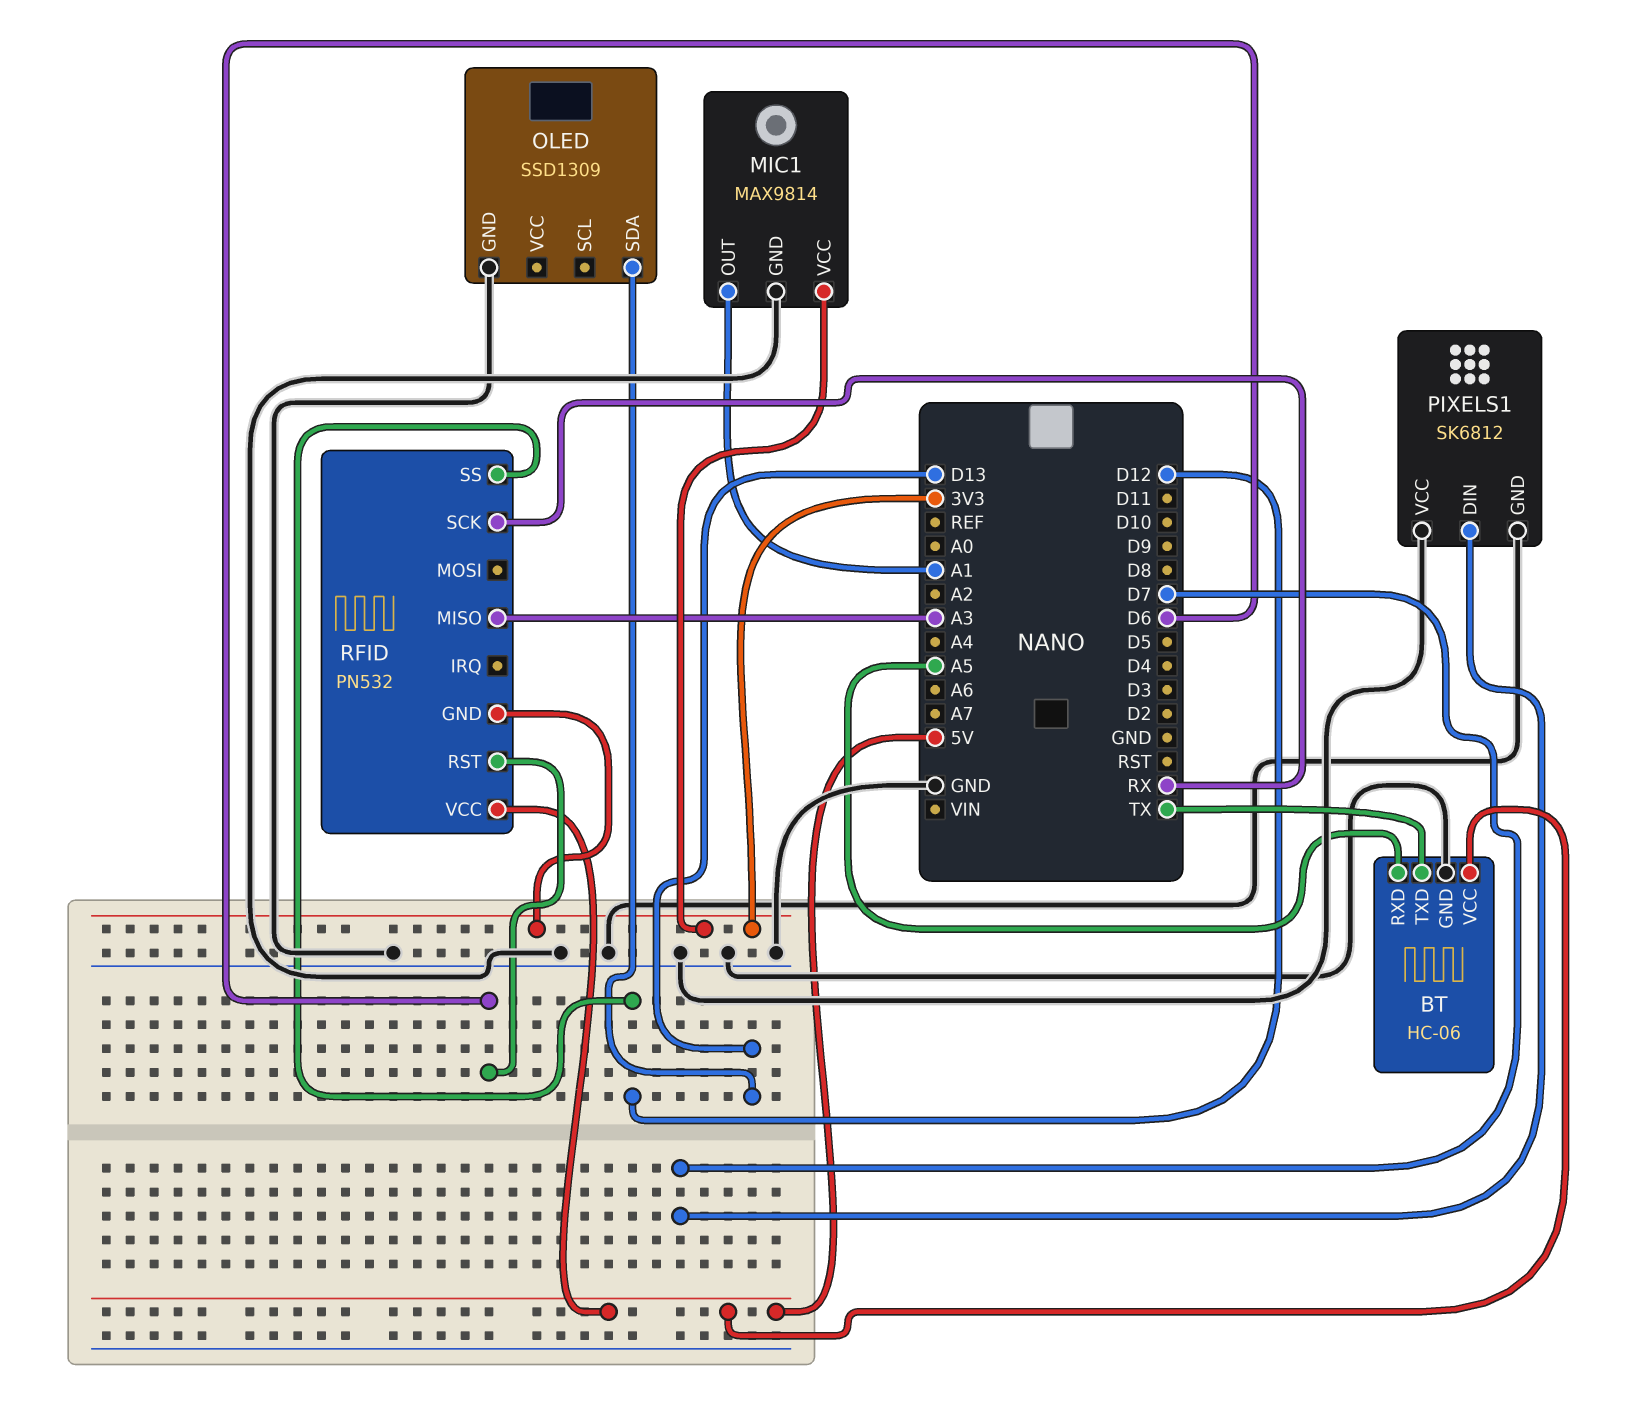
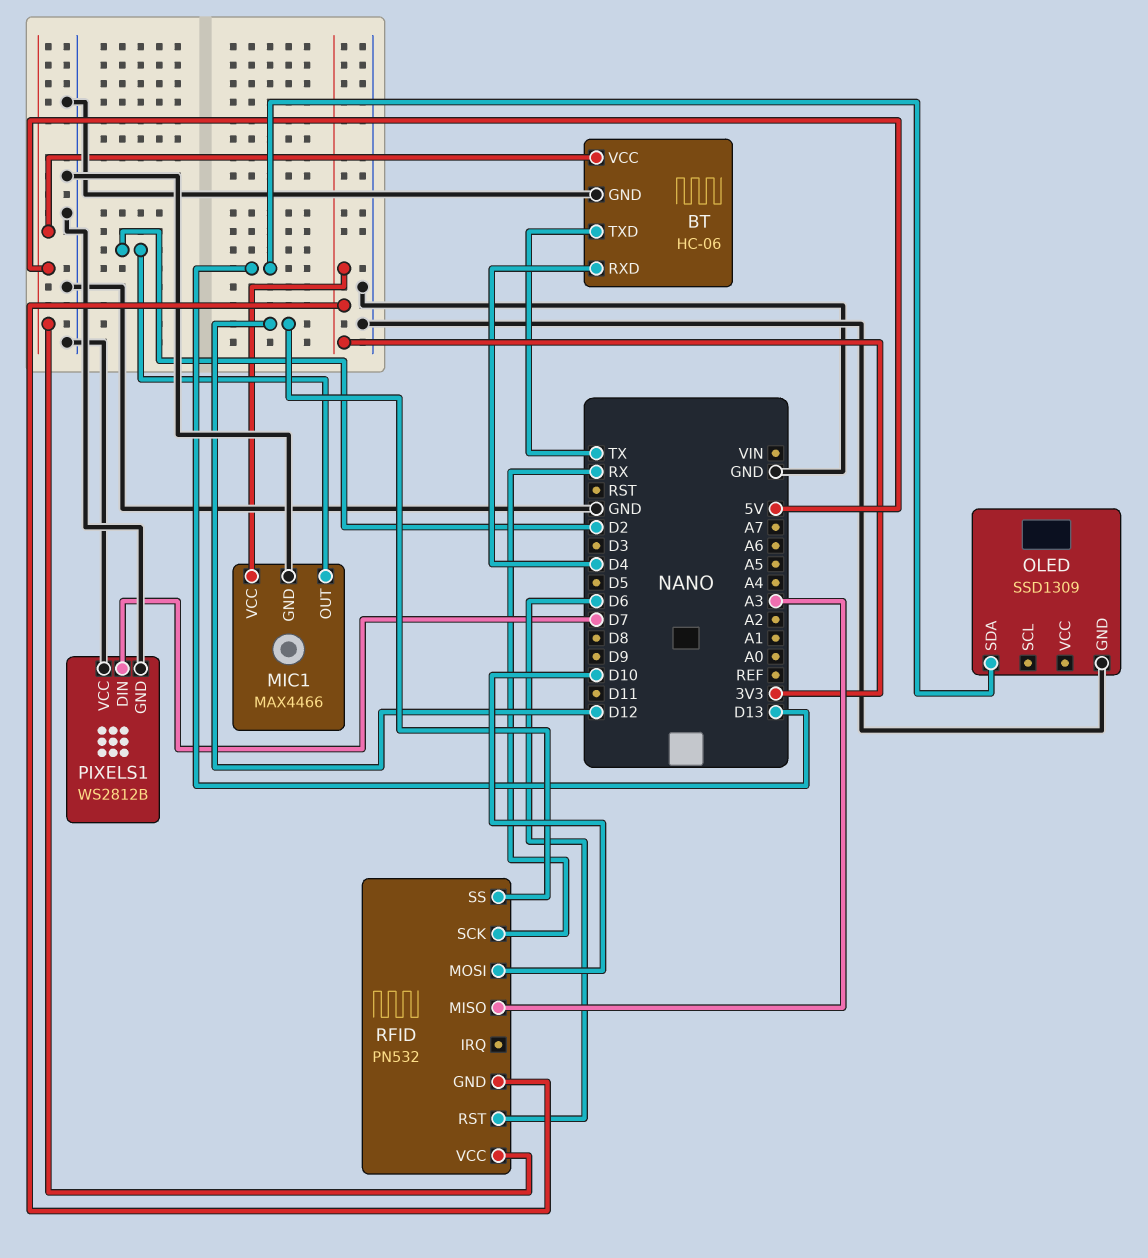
BT pin RXD: A5 -> D4
MIC1: MAX9814 -> MAX4466
MIC1 pin OUT: A1 -> D2
PIXELS1: SK6812 -> WS2812B
RFID pin MOSI: none -> D10

